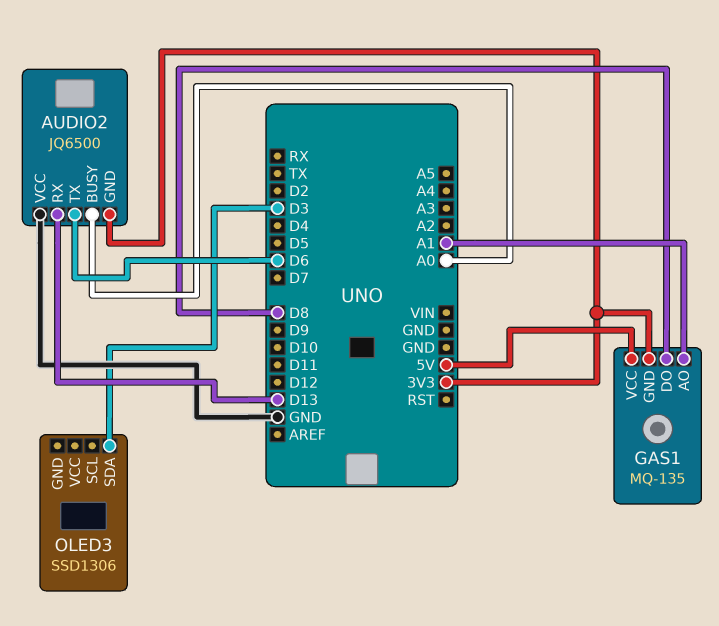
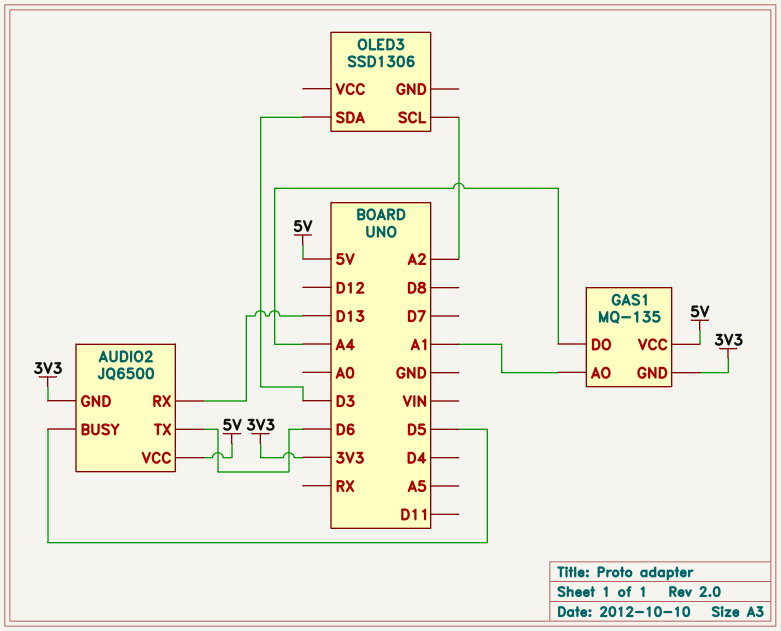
AUDIO2 pin BUSY: A0 -> D5
AUDIO2 pin VCC: GND -> 5V
GAS1 pin DO: D8 -> A4
OLED3 pin SCL: none -> A2

